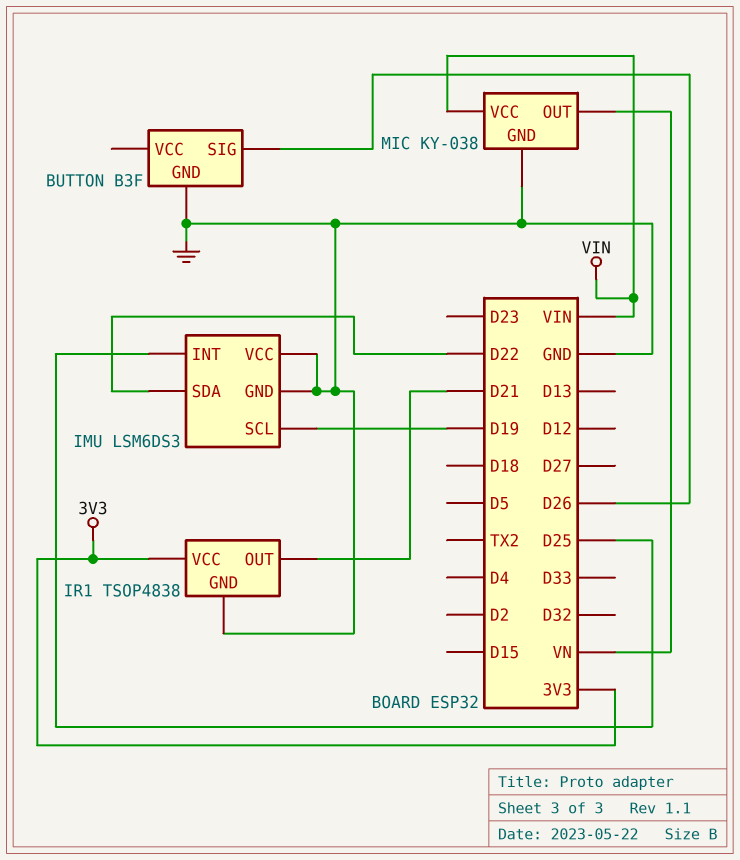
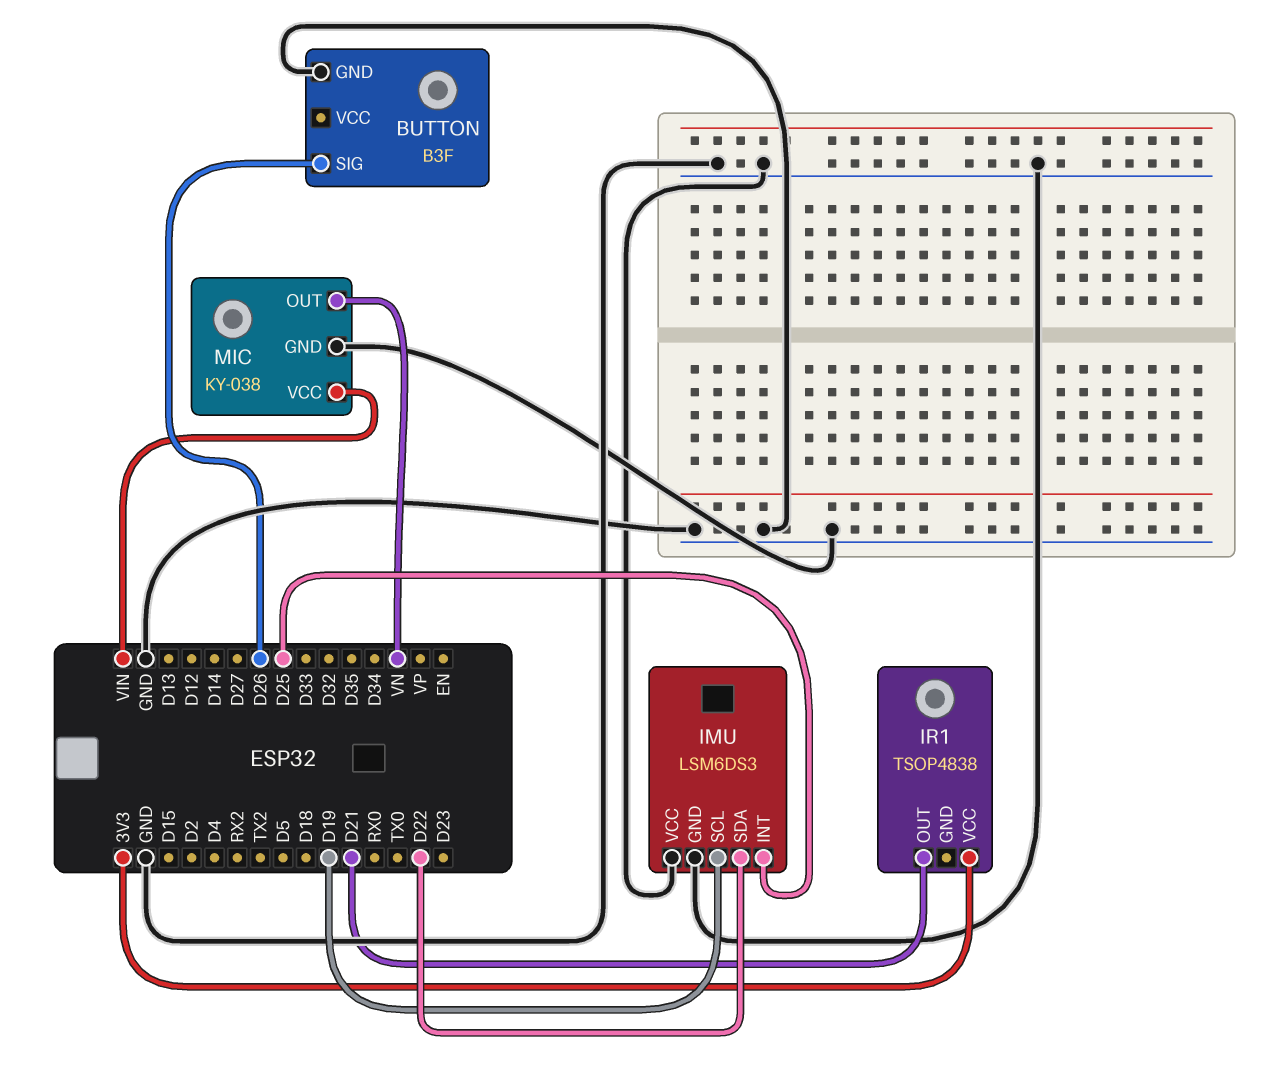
IR1 pin GND: GND -> none

